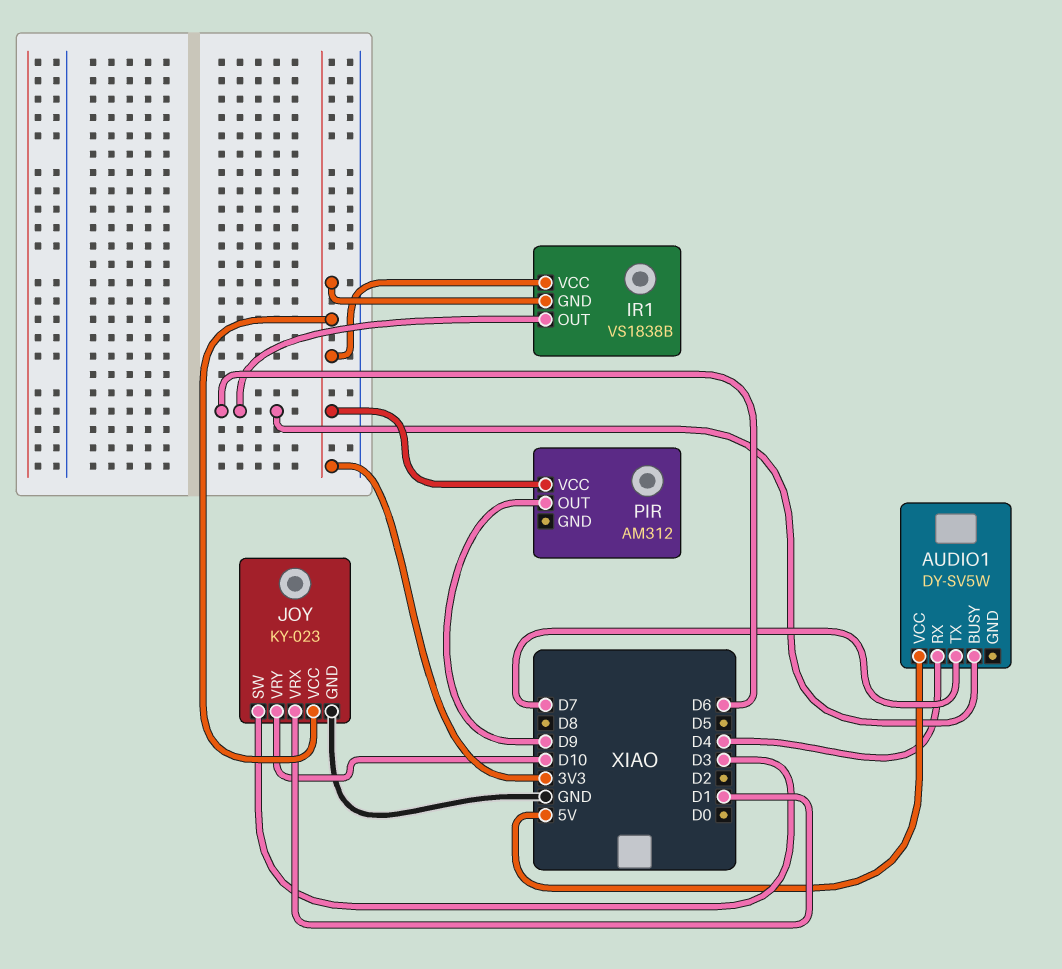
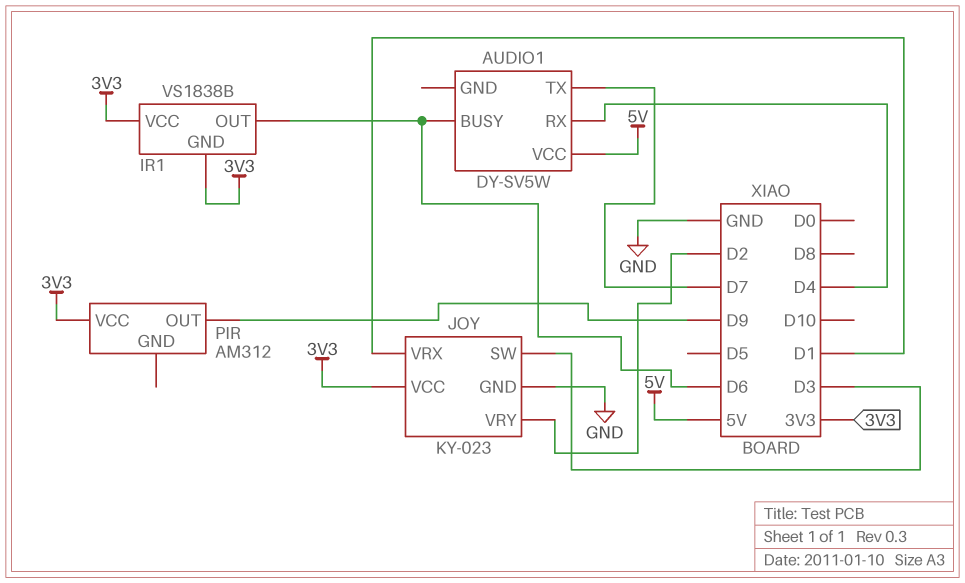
JOY pin VRY: D10 -> D2

